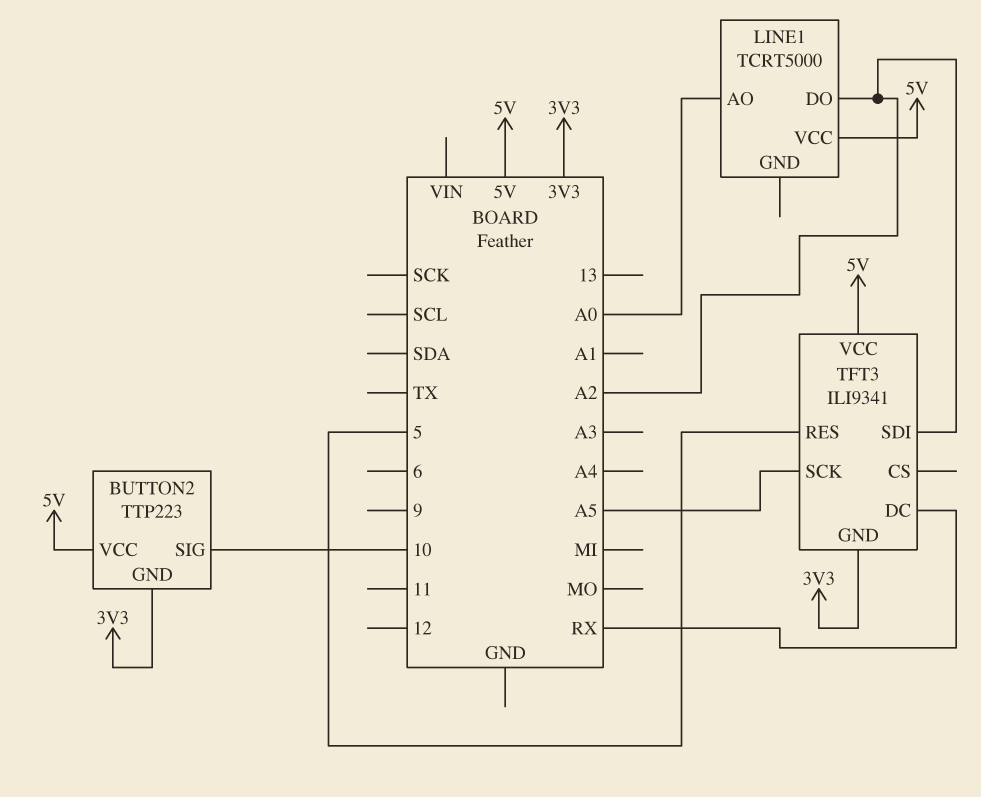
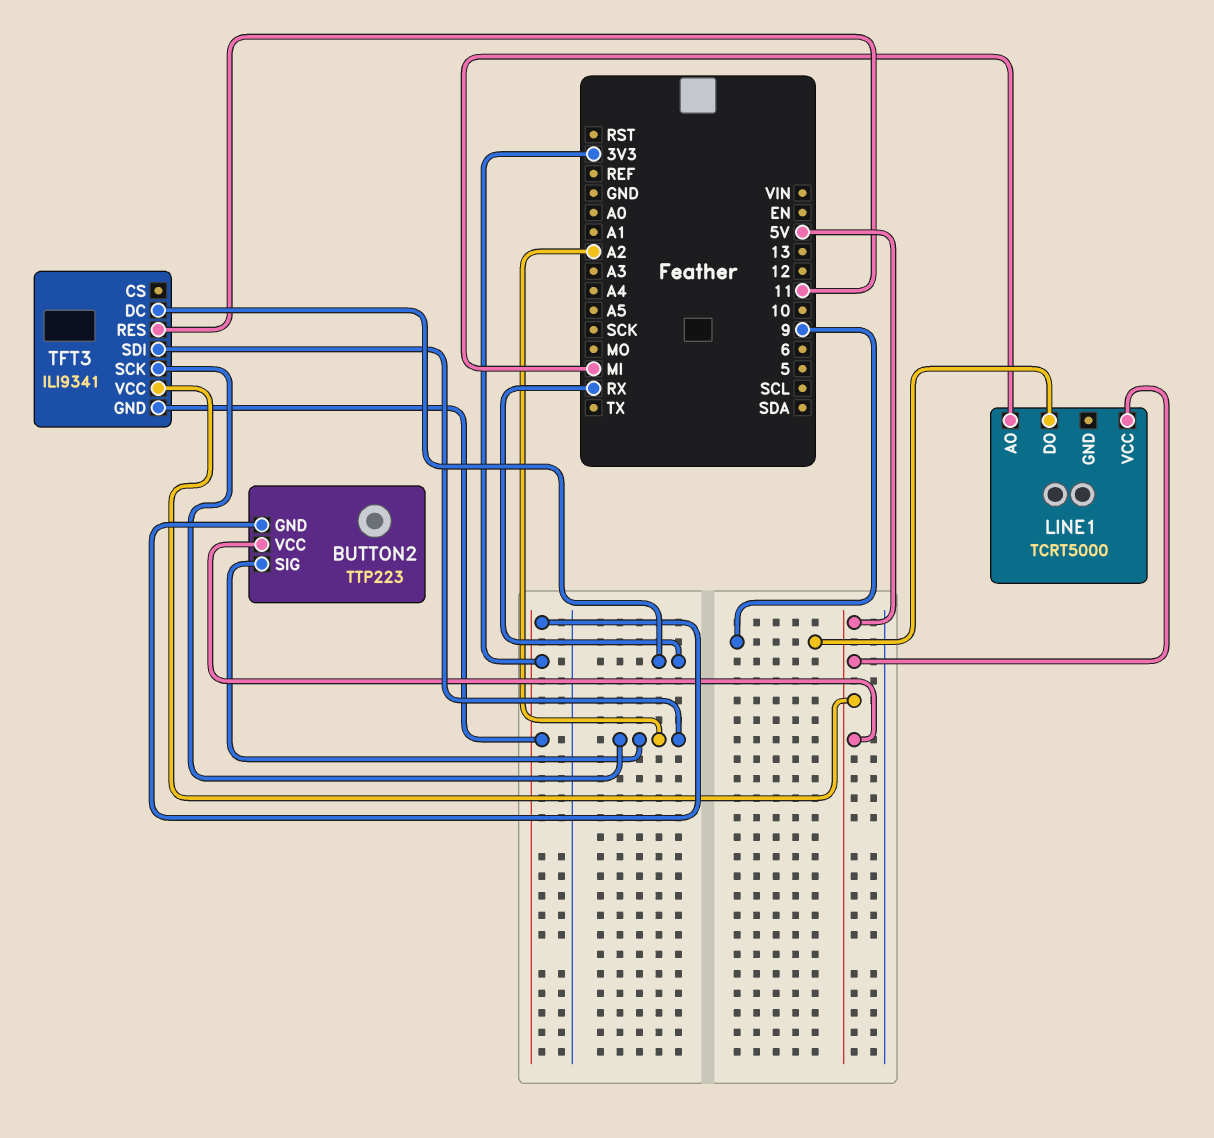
BUTTON2 pin SIG: 10 -> A2
LINE1 pin AO: A0 -> MI
LINE1 pin DO: A2 -> 9
TFT3 pin RES: 5 -> 11
TFT3 pin SCK: A5 -> A2

